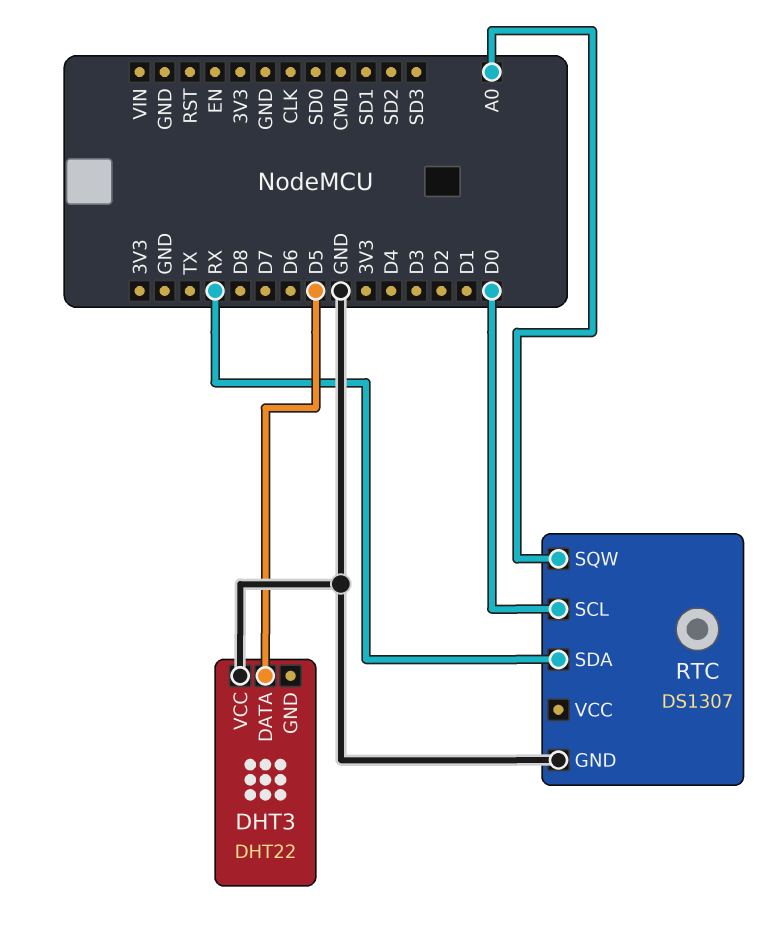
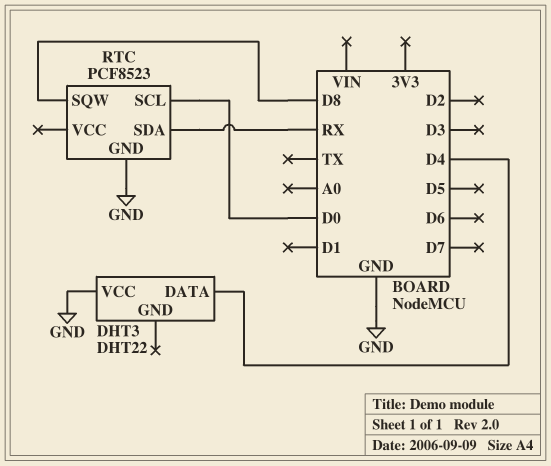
DHT3 pin DATA: D5 -> D4
RTC: DS1307 -> PCF8523
RTC pin SQW: A0 -> D8

